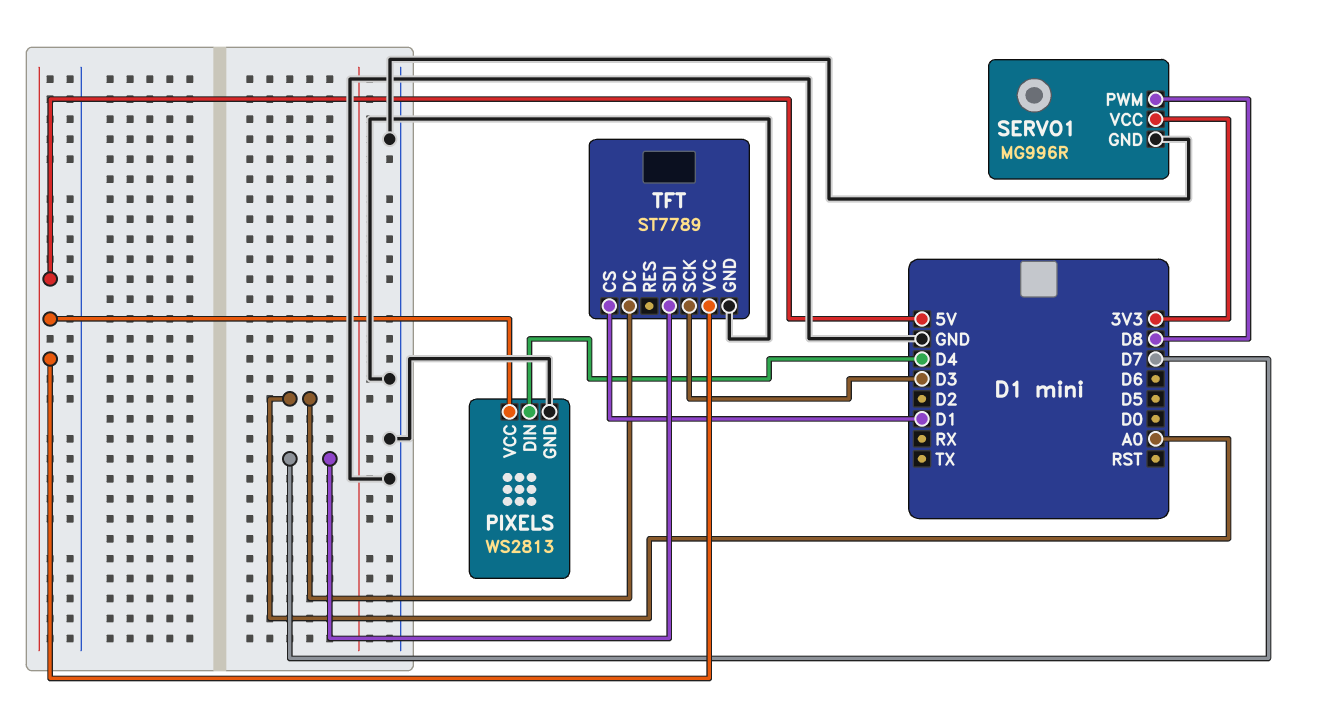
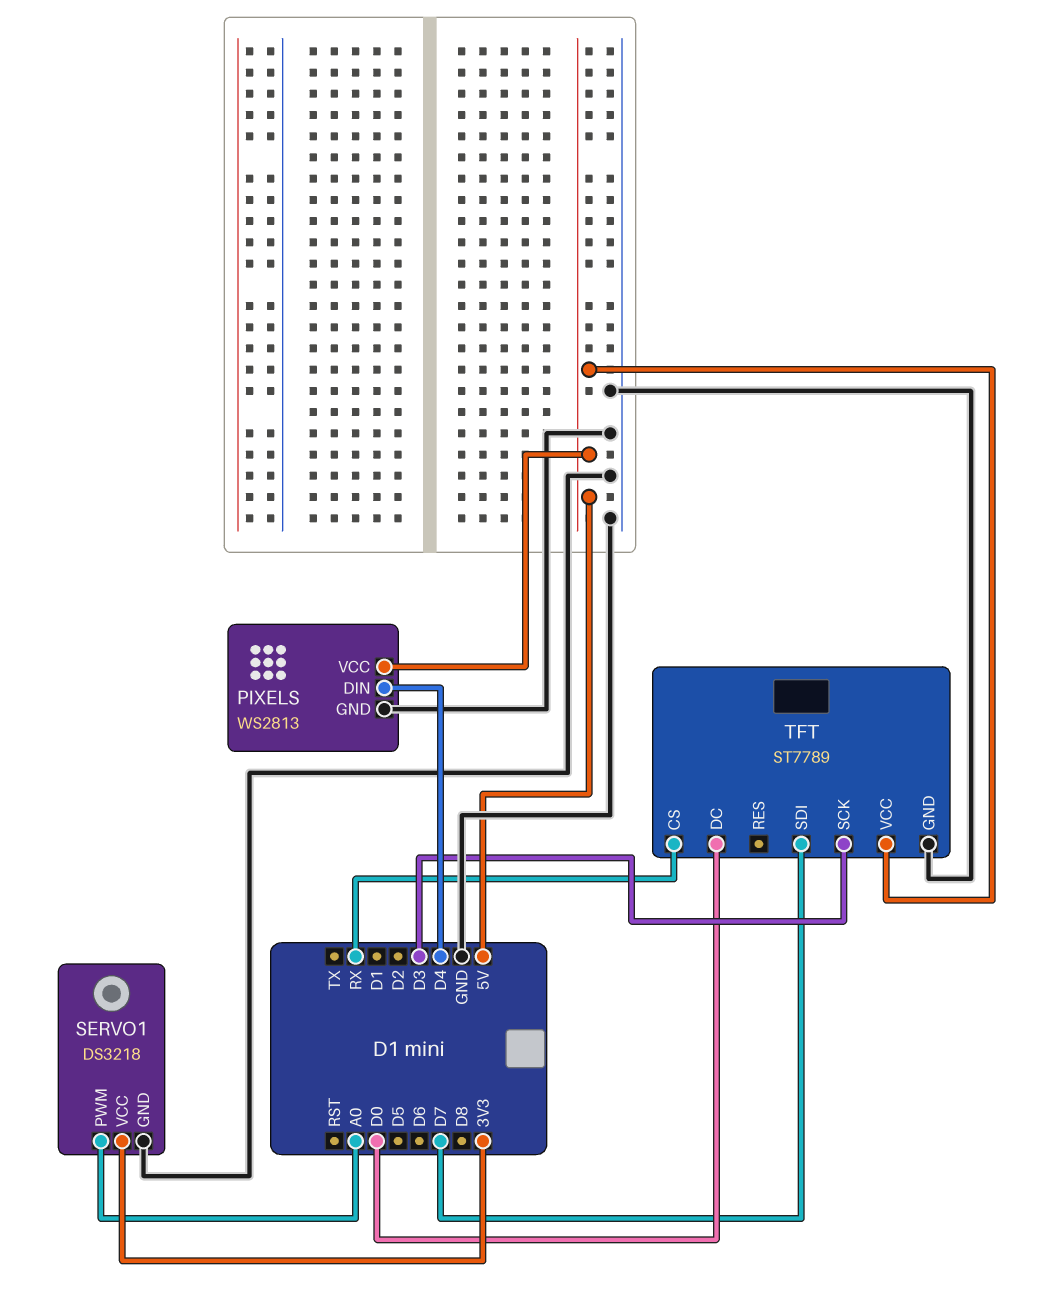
SERVO1: MG996R -> DS3218
SERVO1 pin PWM: D8 -> A0
TFT pin CS: D1 -> RX
TFT pin DC: A0 -> D0

